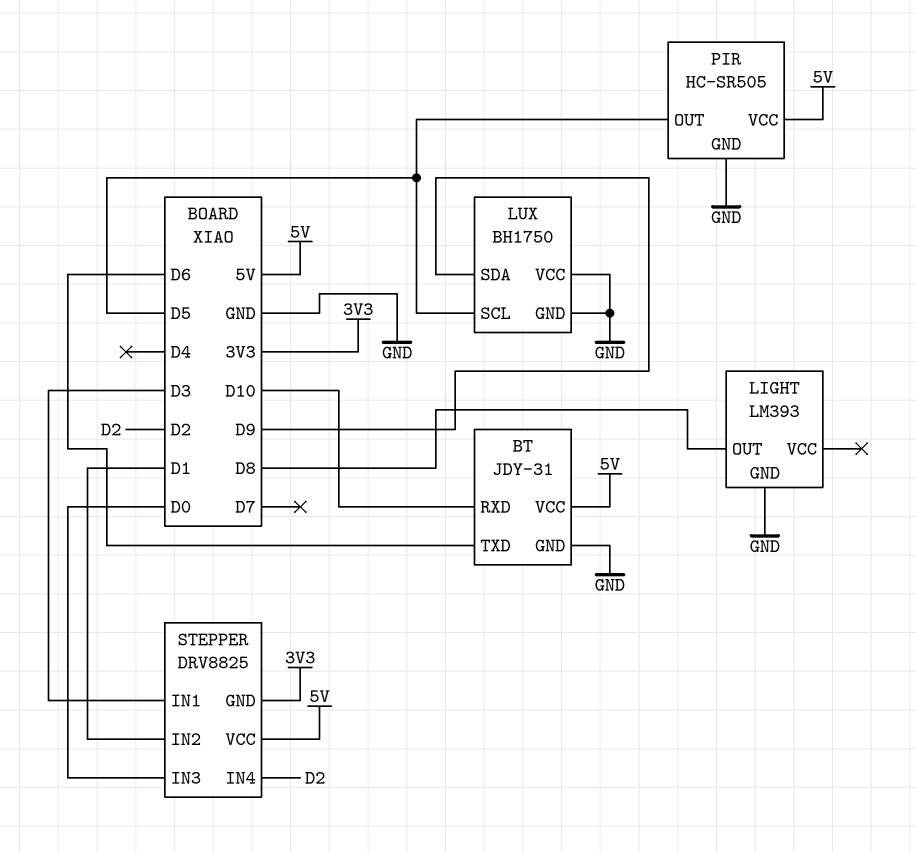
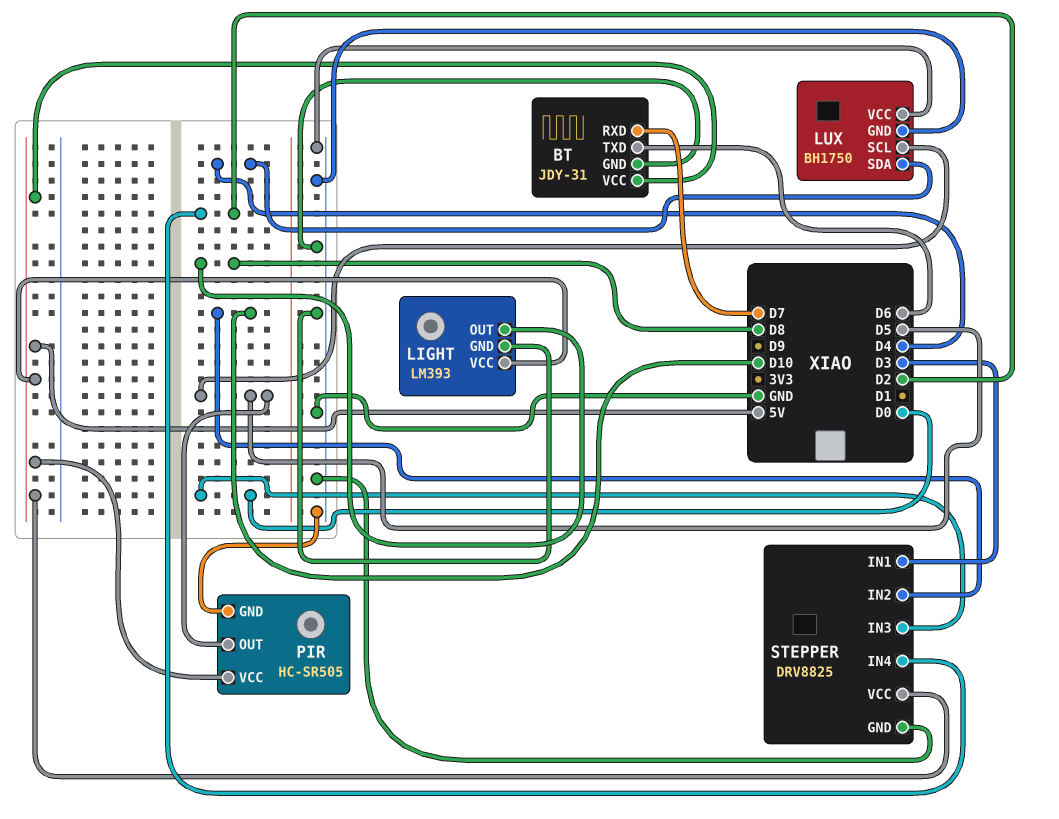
BT pin RXD: D10 -> D7
LIGHT pin VCC: none -> 5V
LUX pin SDA: D9 -> D4
STEPPER pin GND: 3V3 -> GND
STEPPER pin IN2: D1 -> D10

